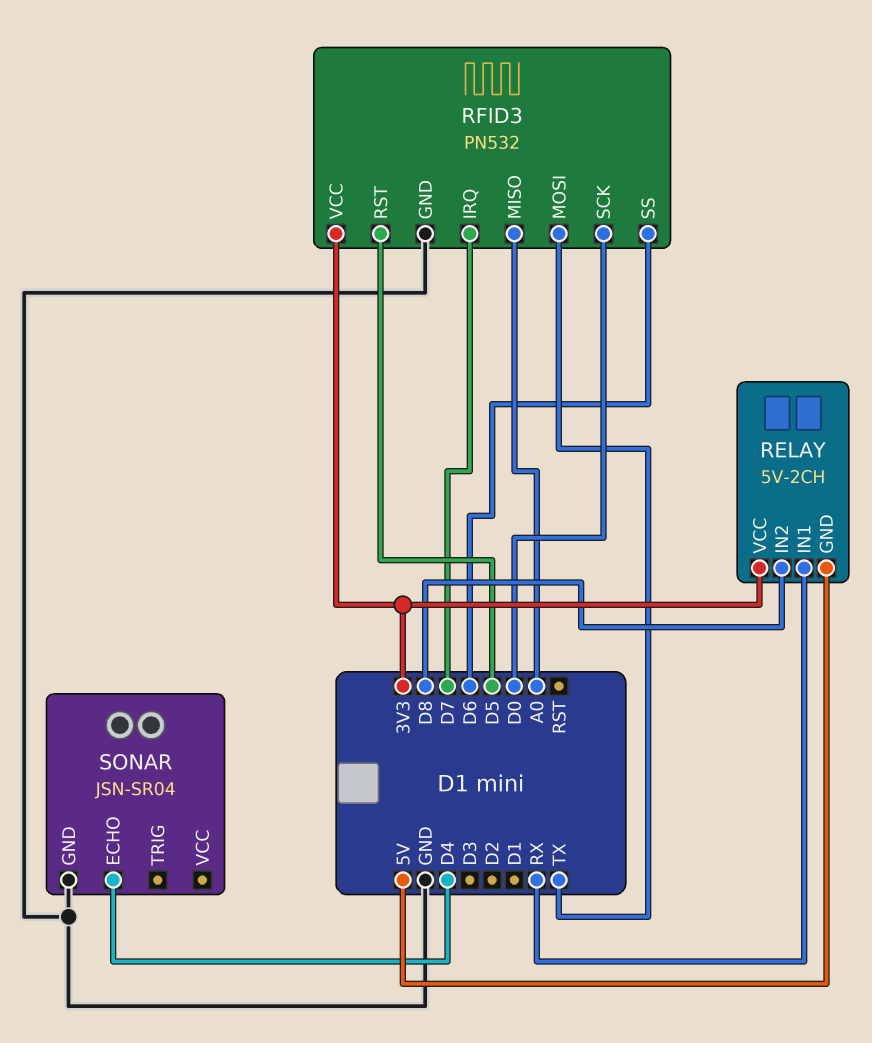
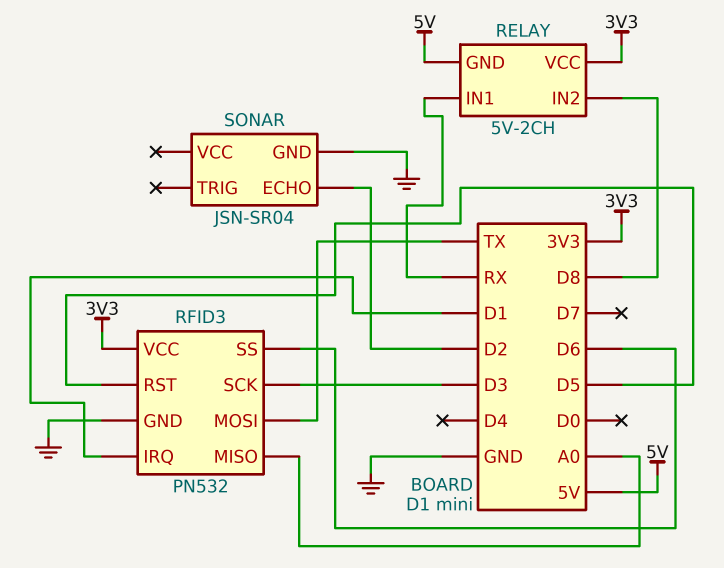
RFID3 pin IRQ: D7 -> D1
RFID3 pin SCK: D0 -> D3
SONAR pin ECHO: D4 -> D2

